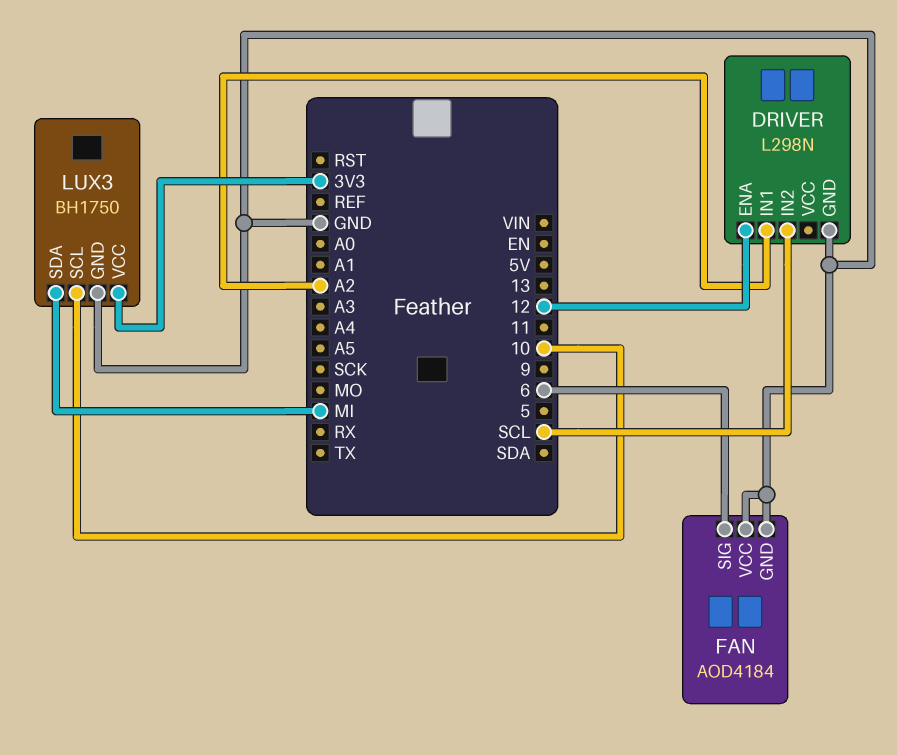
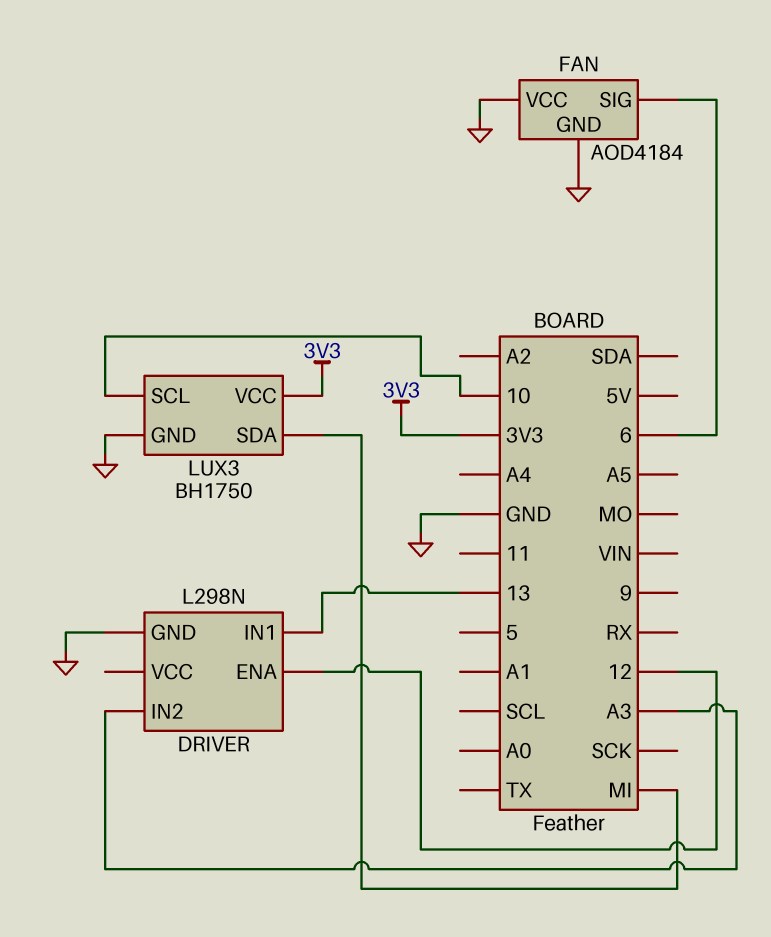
DRIVER pin IN1: A2 -> 13
DRIVER pin IN2: SCL -> A3

